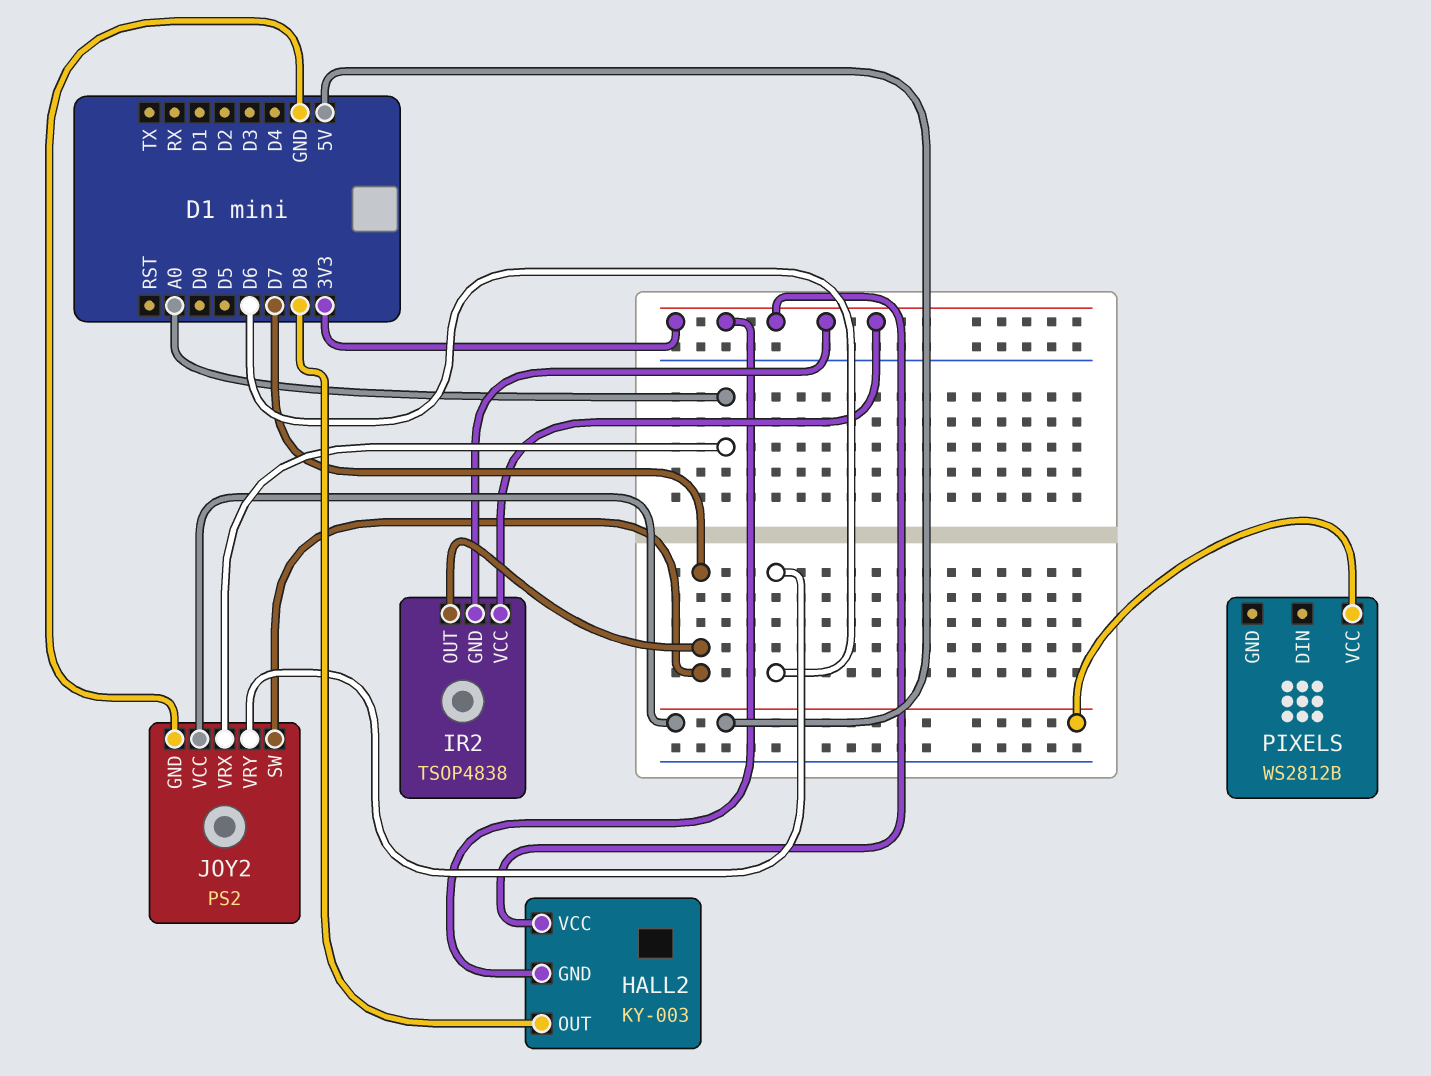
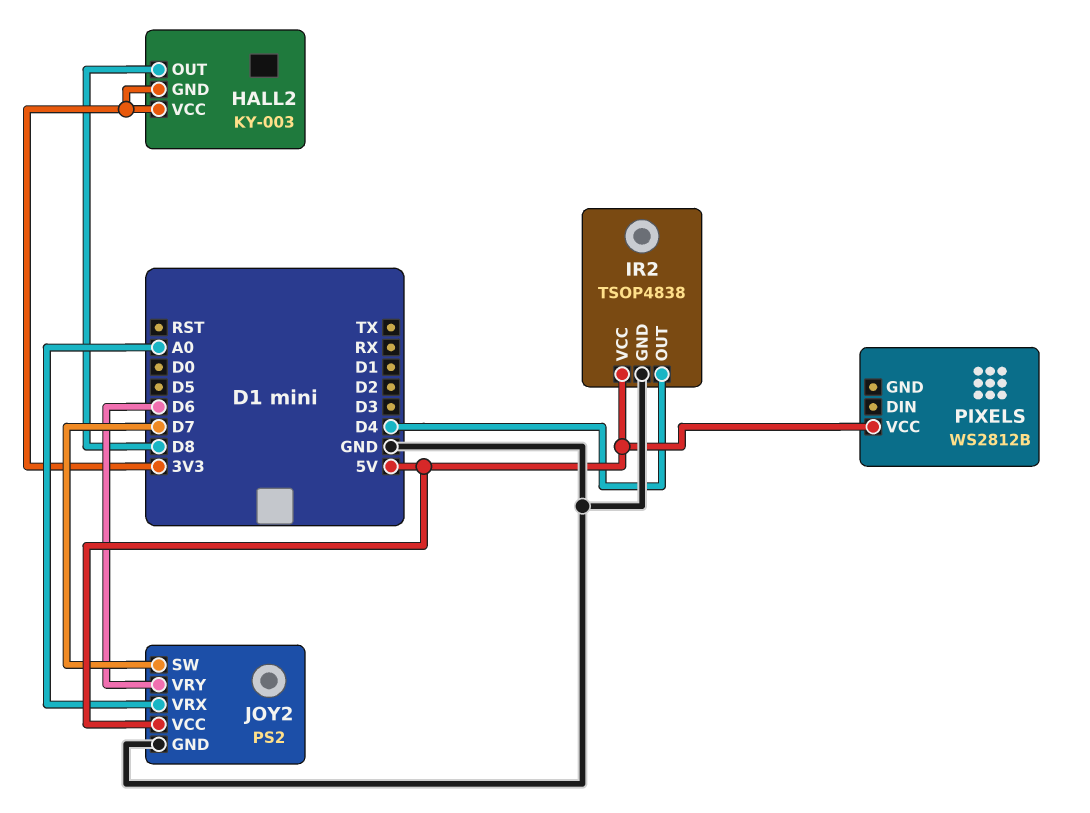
IR2 pin GND: 3V3 -> GND
IR2 pin OUT: D7 -> D4
IR2 pin VCC: 3V3 -> 5V

